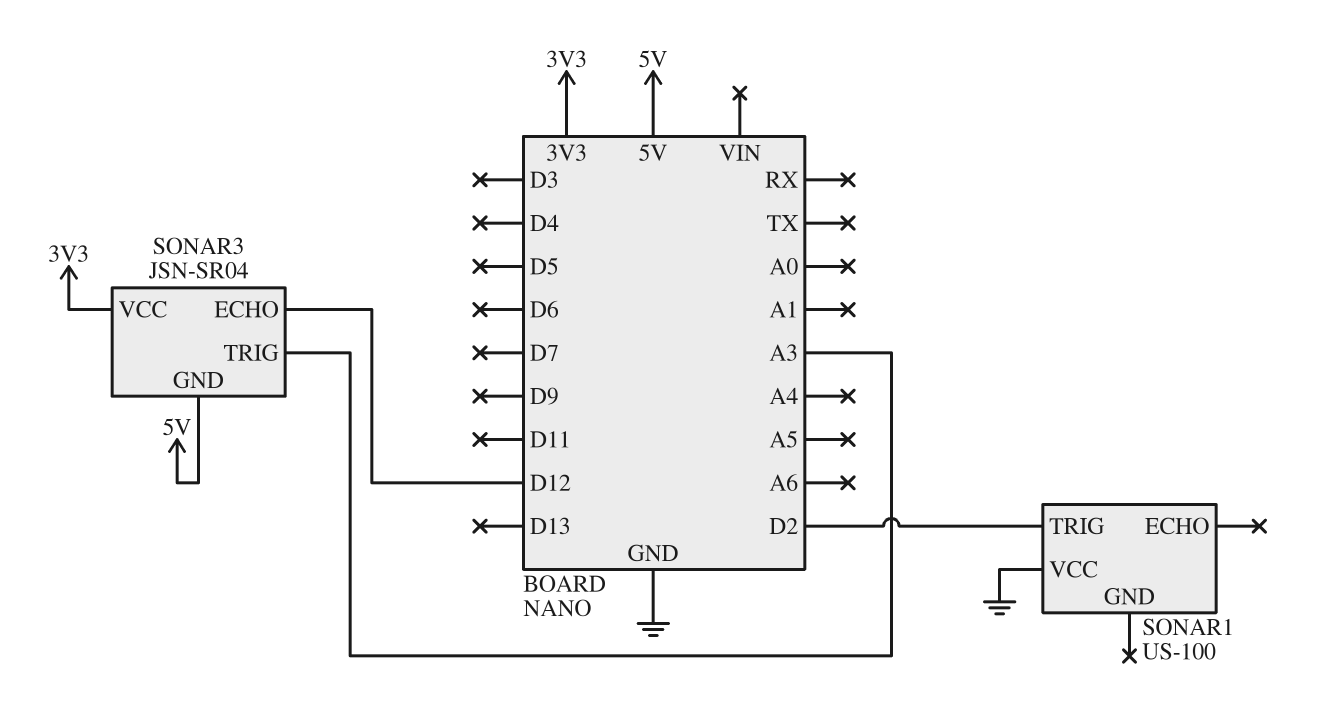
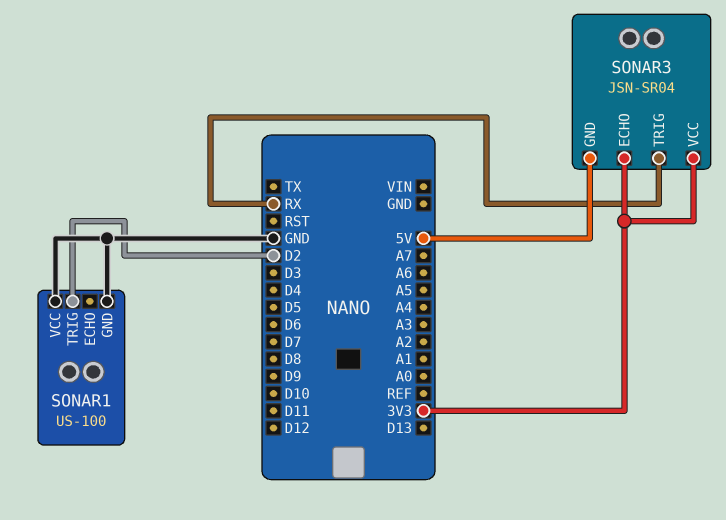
SONAR1 pin GND: none -> GND
SONAR3 pin ECHO: D12 -> 3V3
SONAR3 pin TRIG: A3 -> RX

